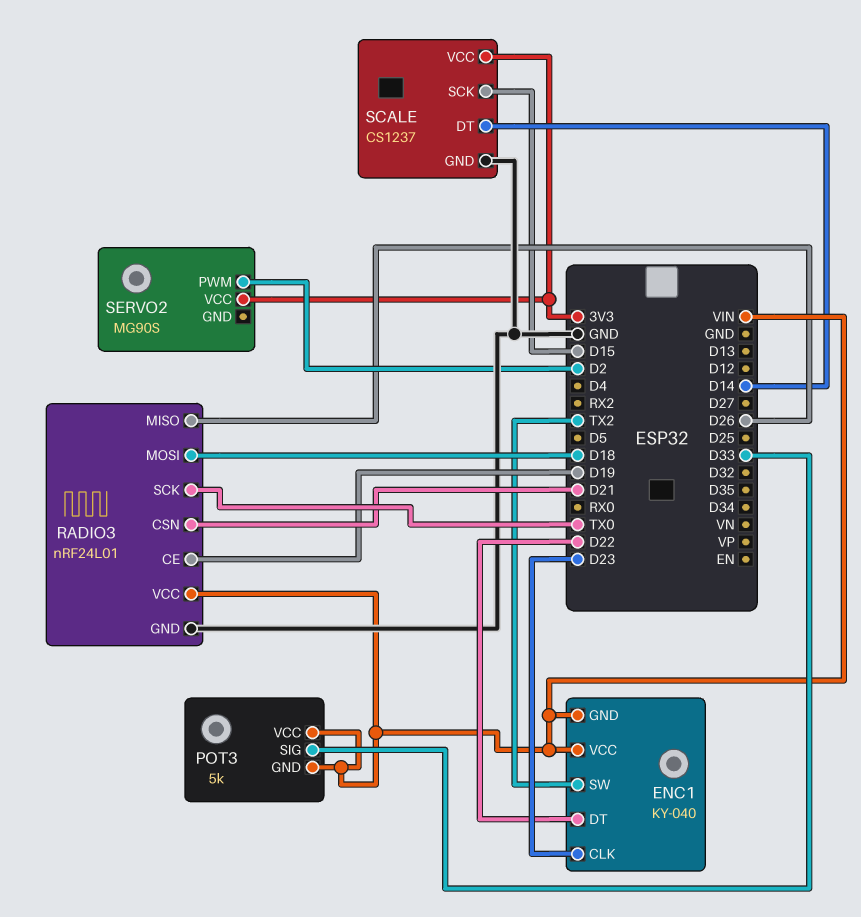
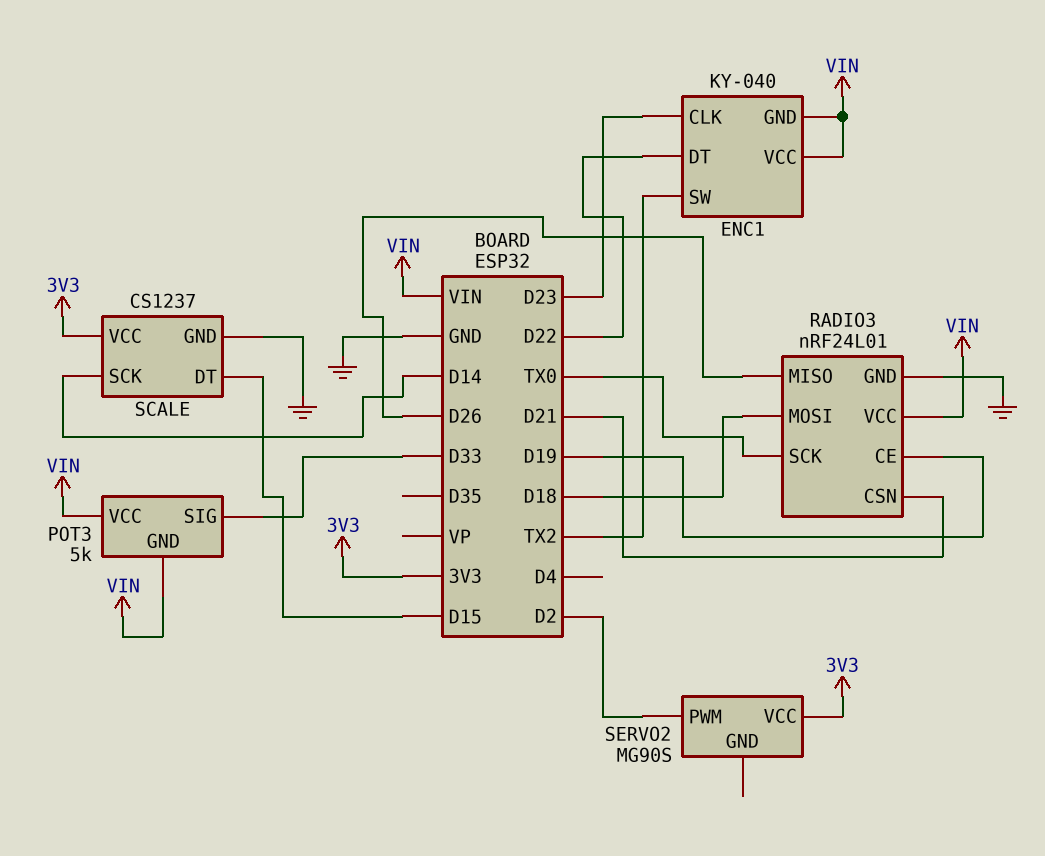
SCALE pin DT: D14 -> D15
SCALE pin SCK: D15 -> D14

